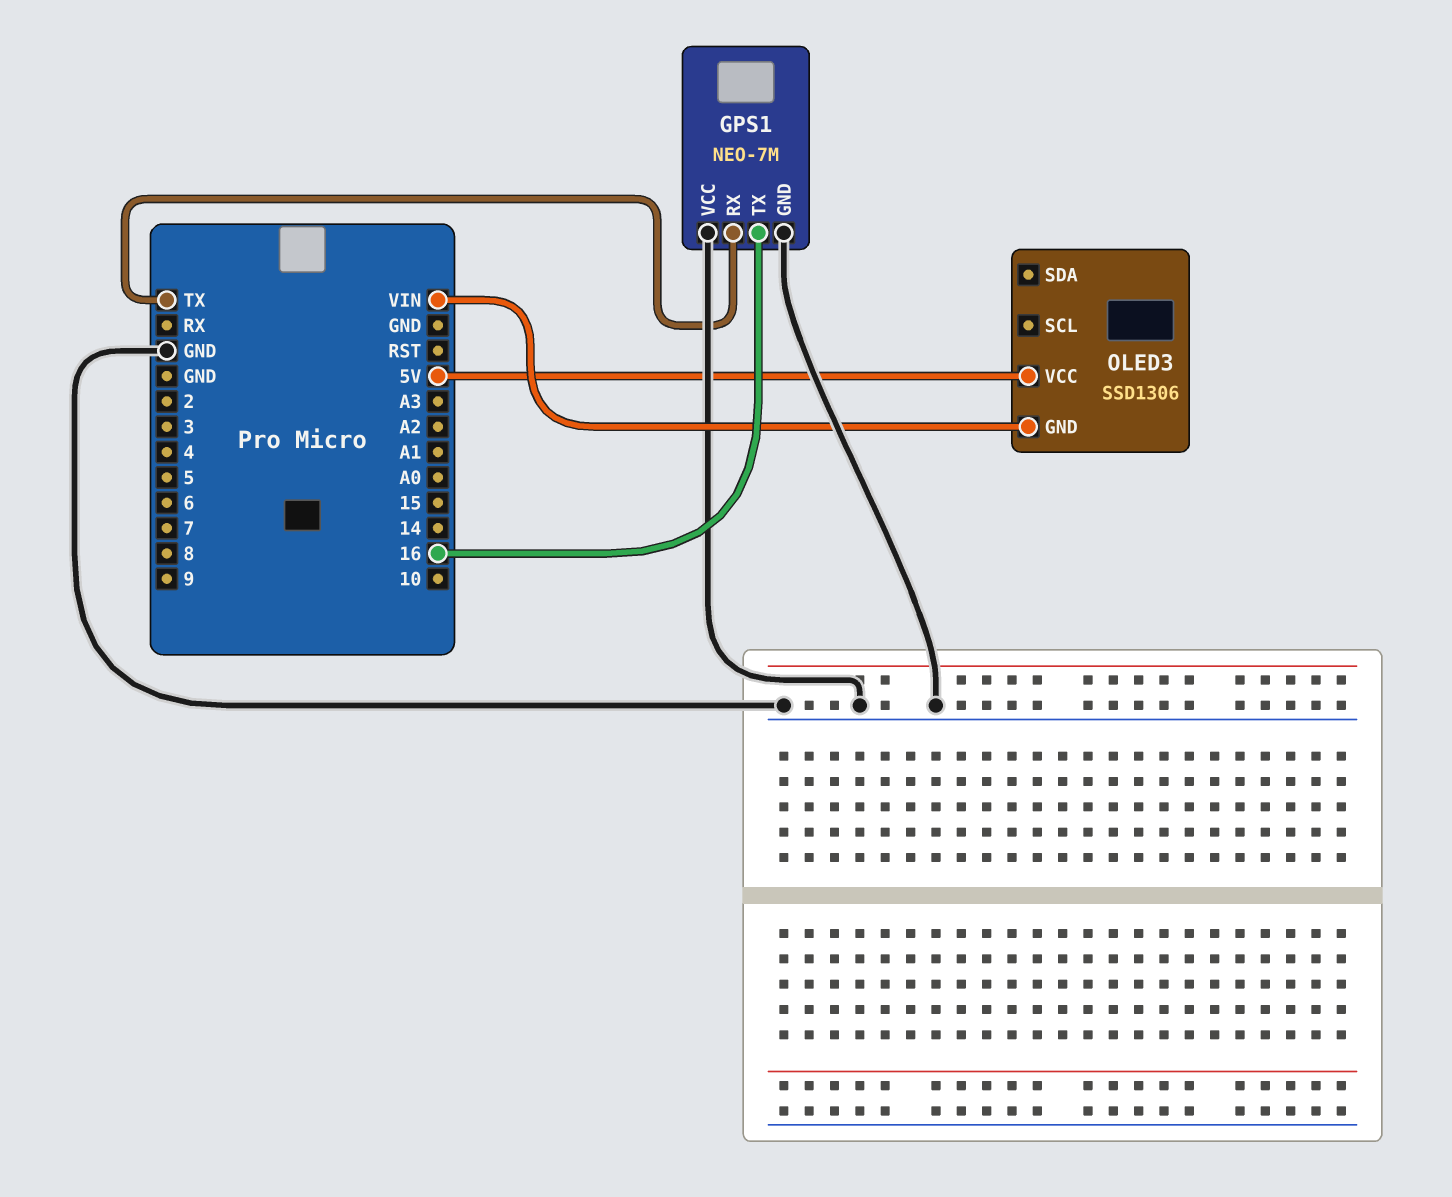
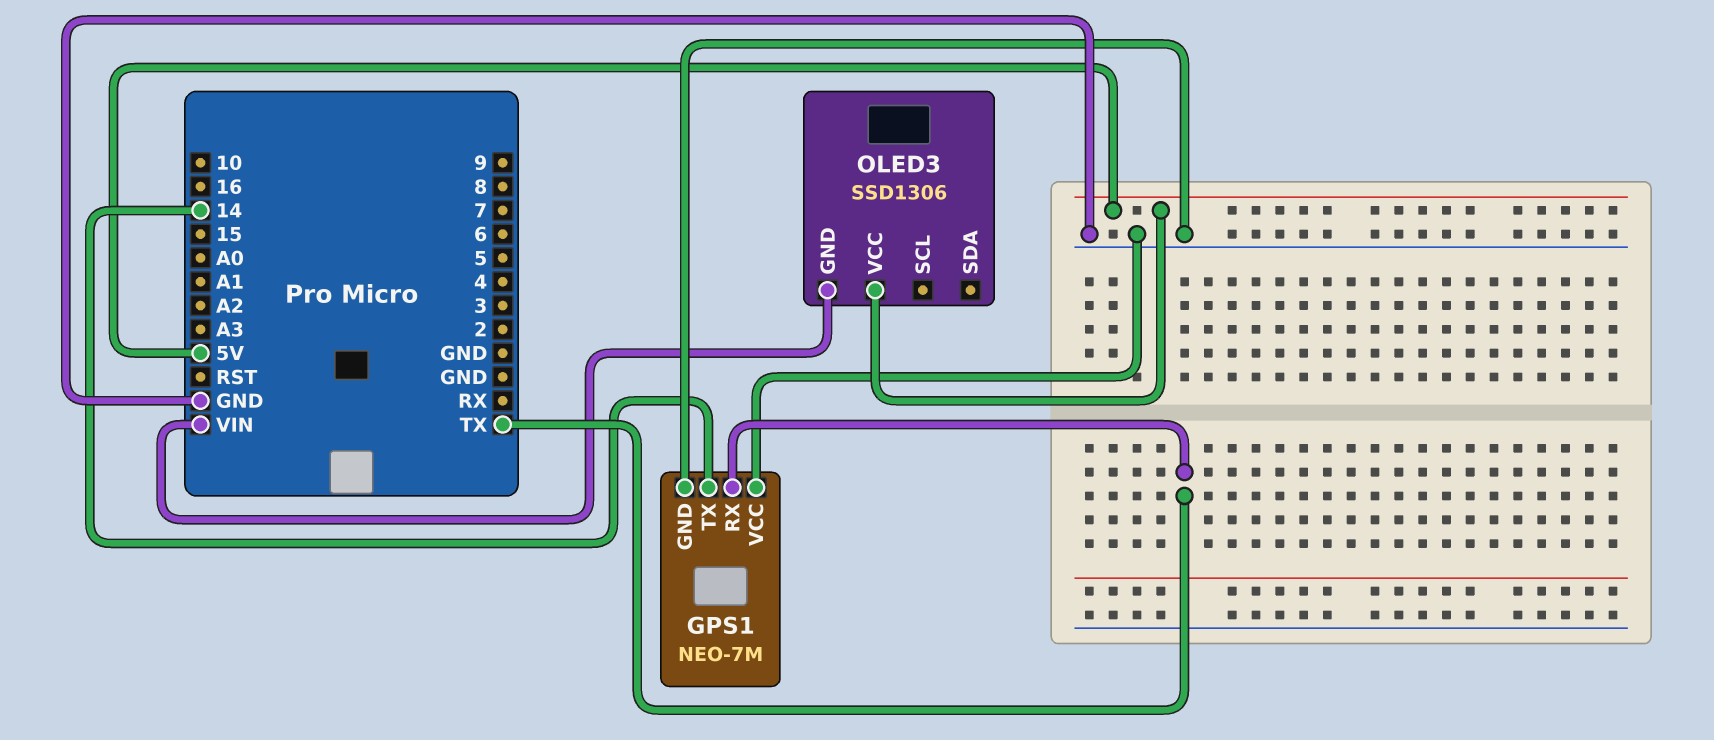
GPS1 pin TX: 16 -> 14

